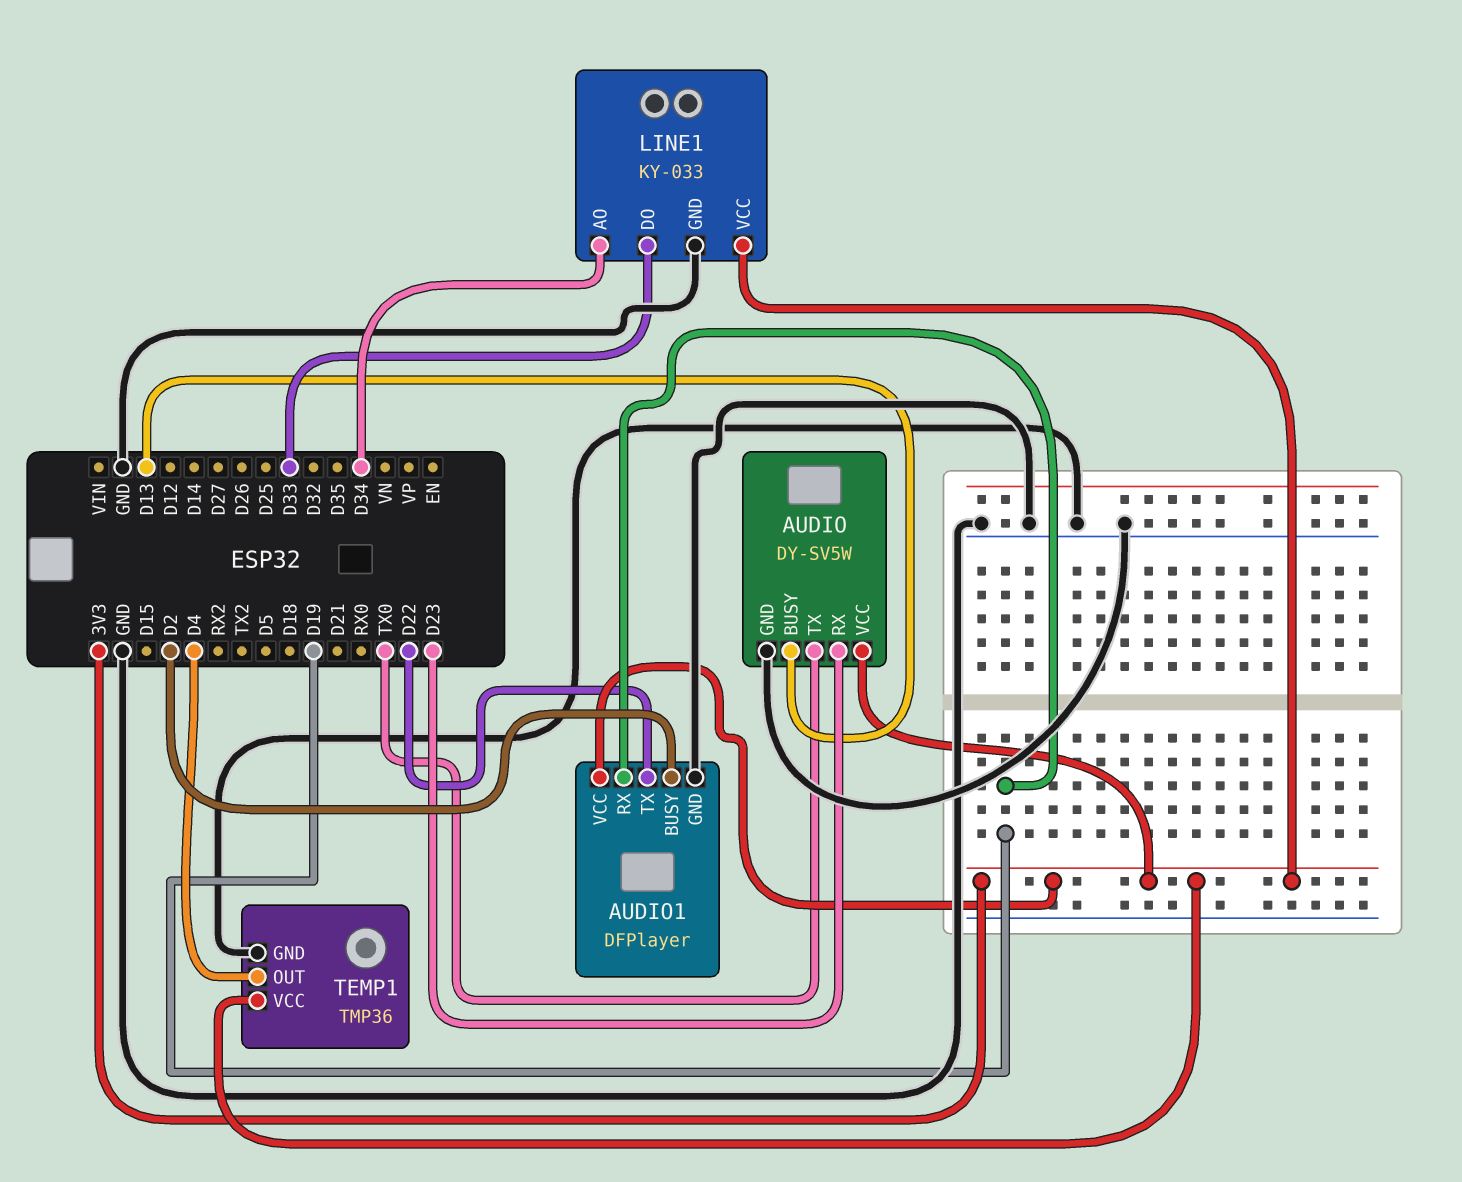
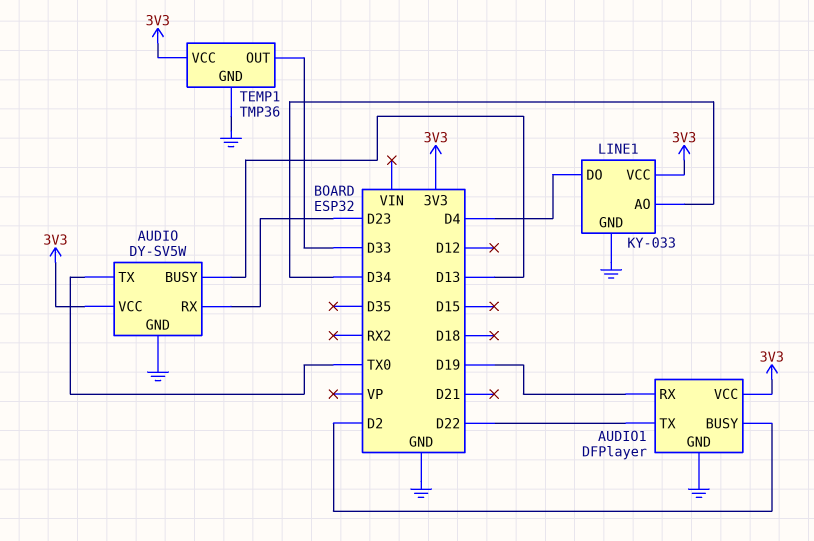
LINE1 pin DO: D33 -> D4
TEMP1 pin OUT: D4 -> D33

